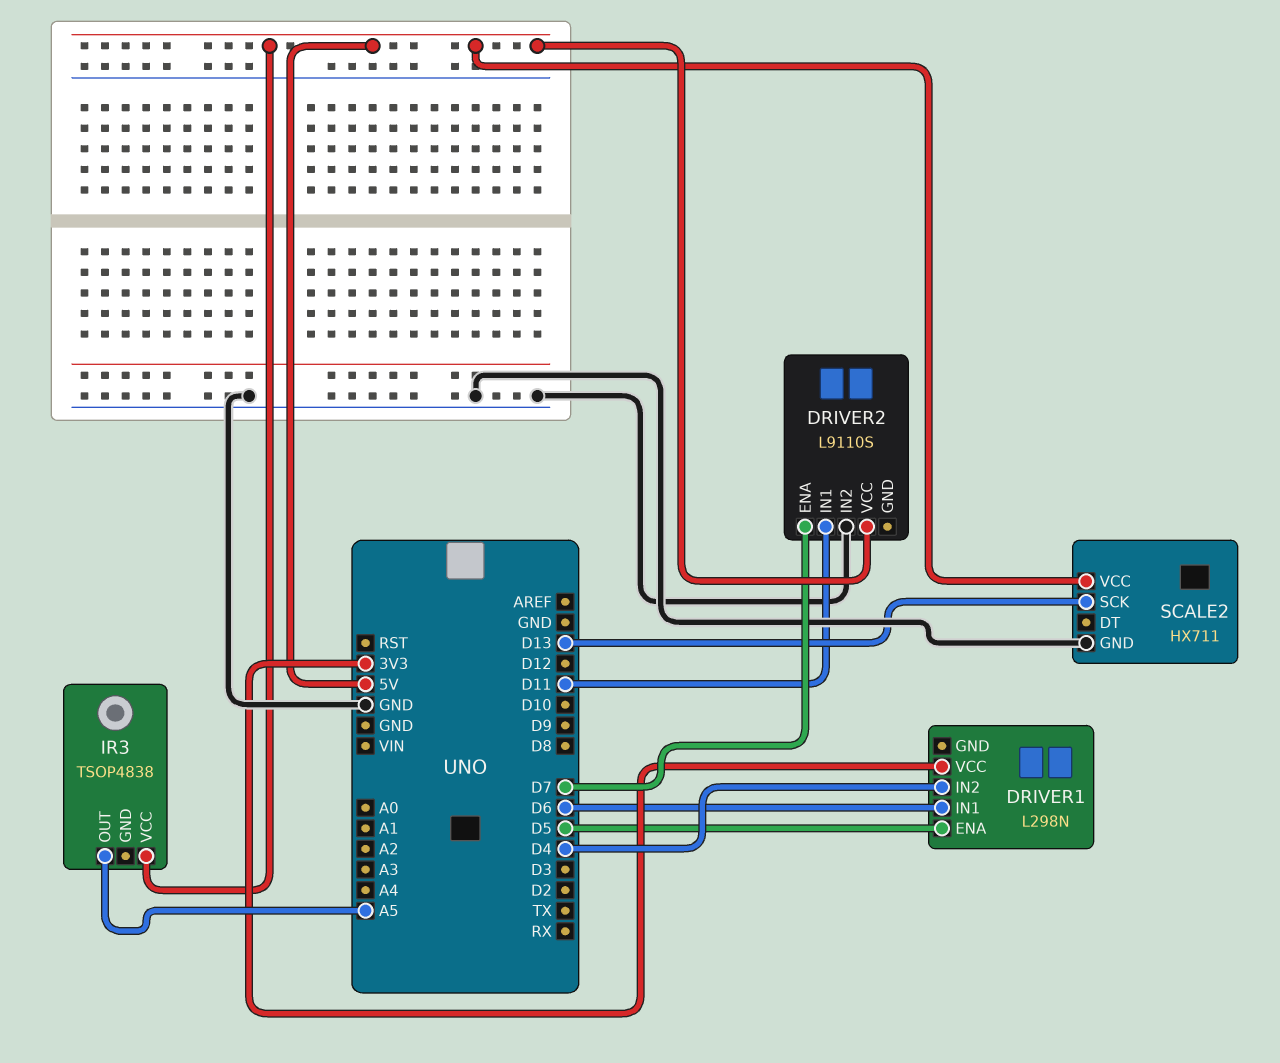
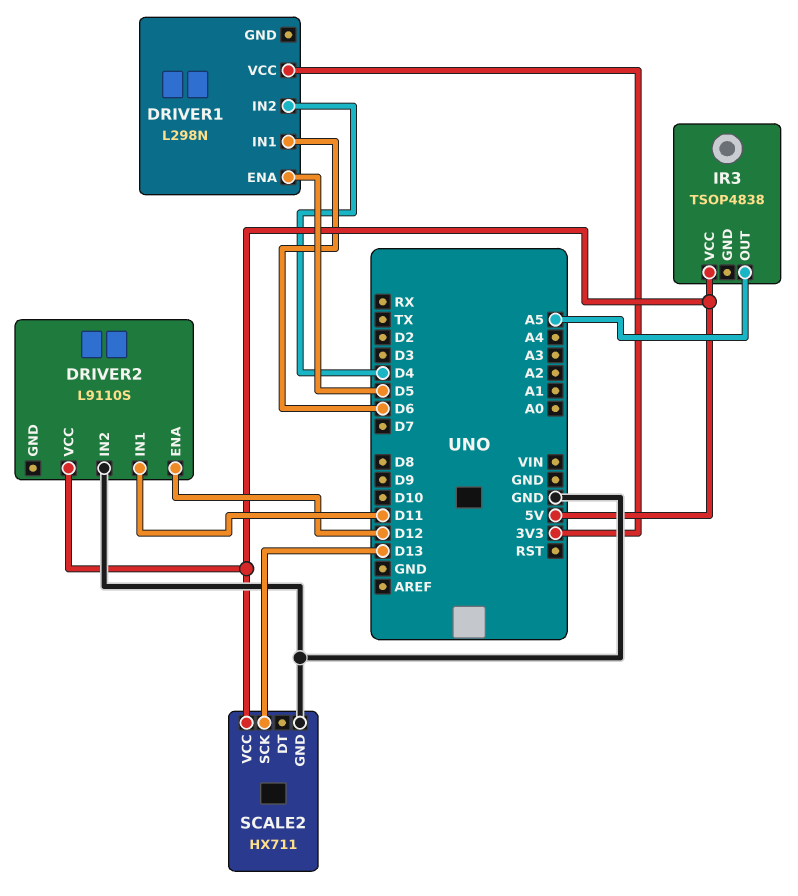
DRIVER2 pin ENA: D7 -> D12

